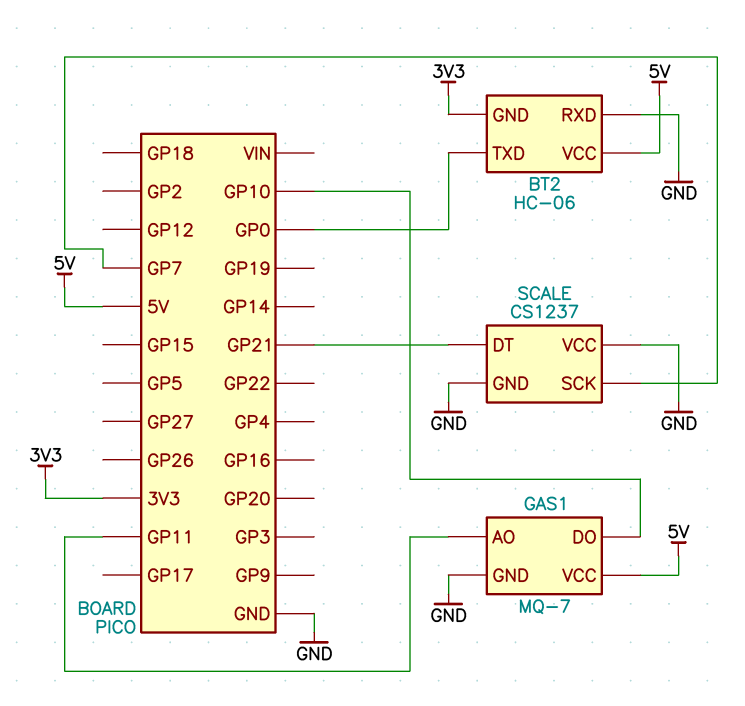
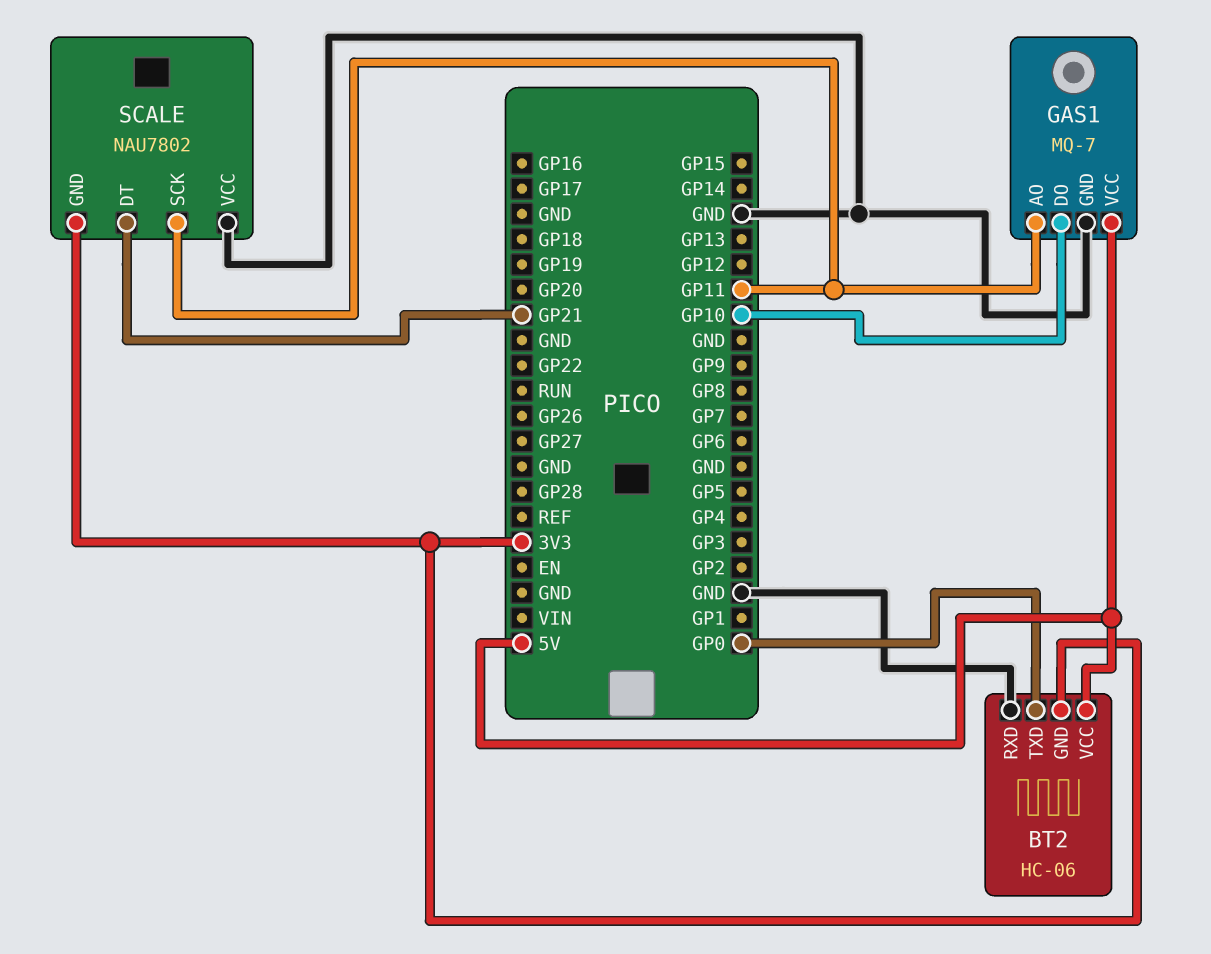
SCALE: CS1237 -> NAU7802
SCALE pin GND: GND -> 3V3
SCALE pin SCK: GP7 -> GP11

